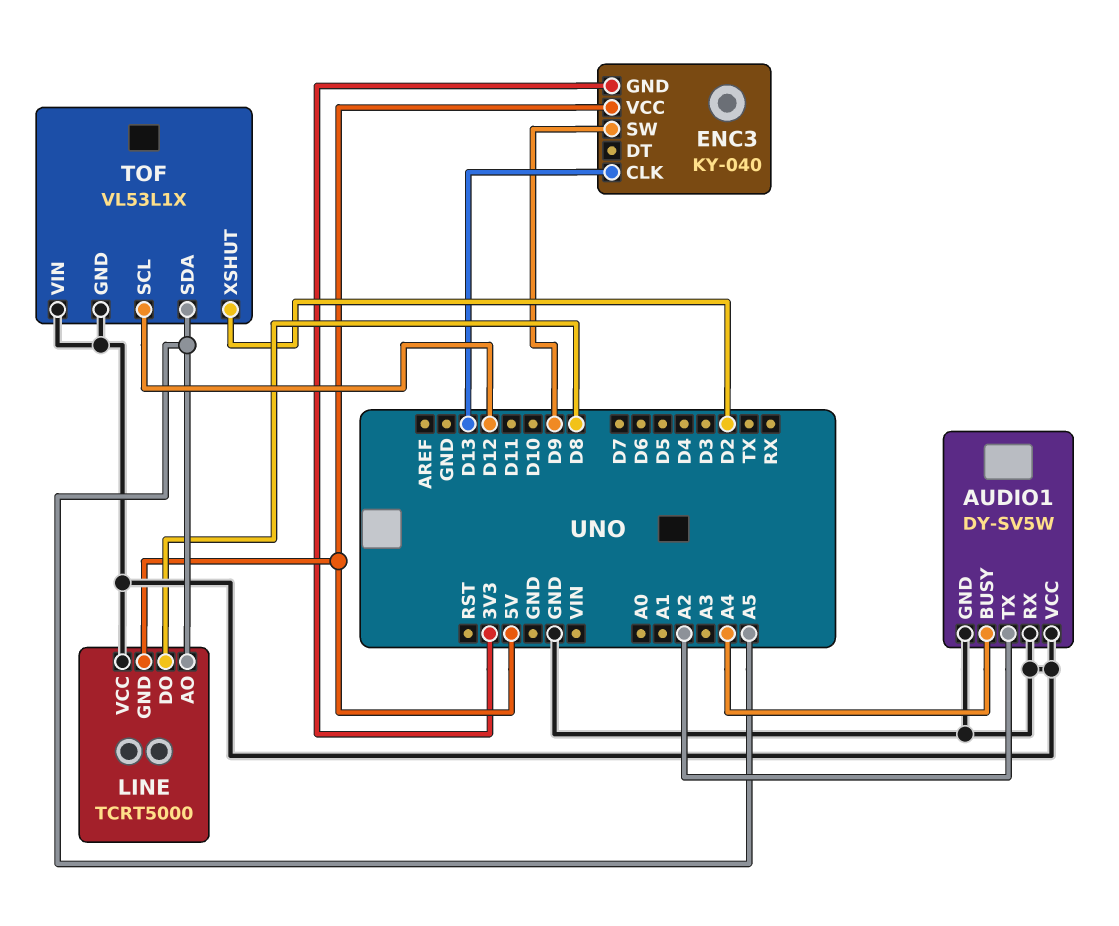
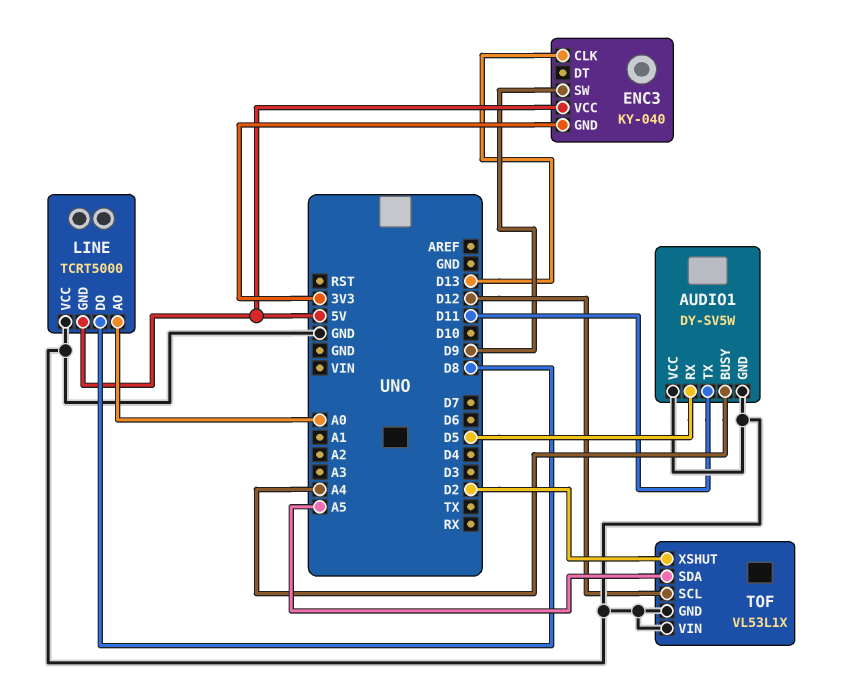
AUDIO1 pin RX: GND -> D5
AUDIO1 pin TX: A2 -> D11
LINE pin AO: A5 -> A0

